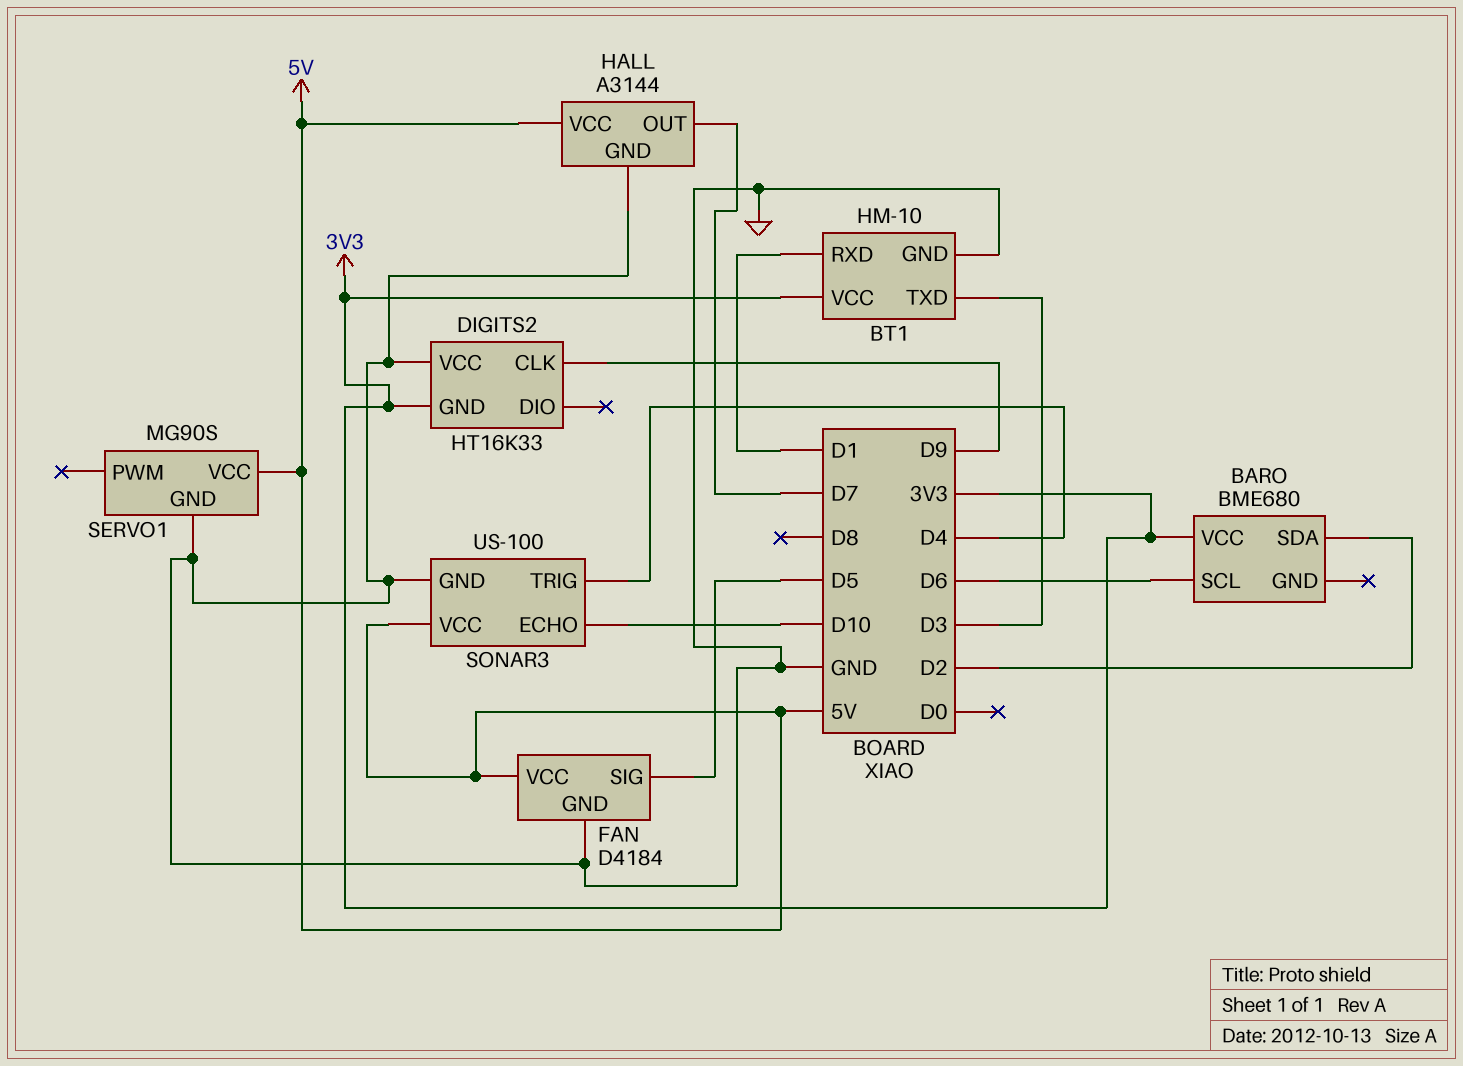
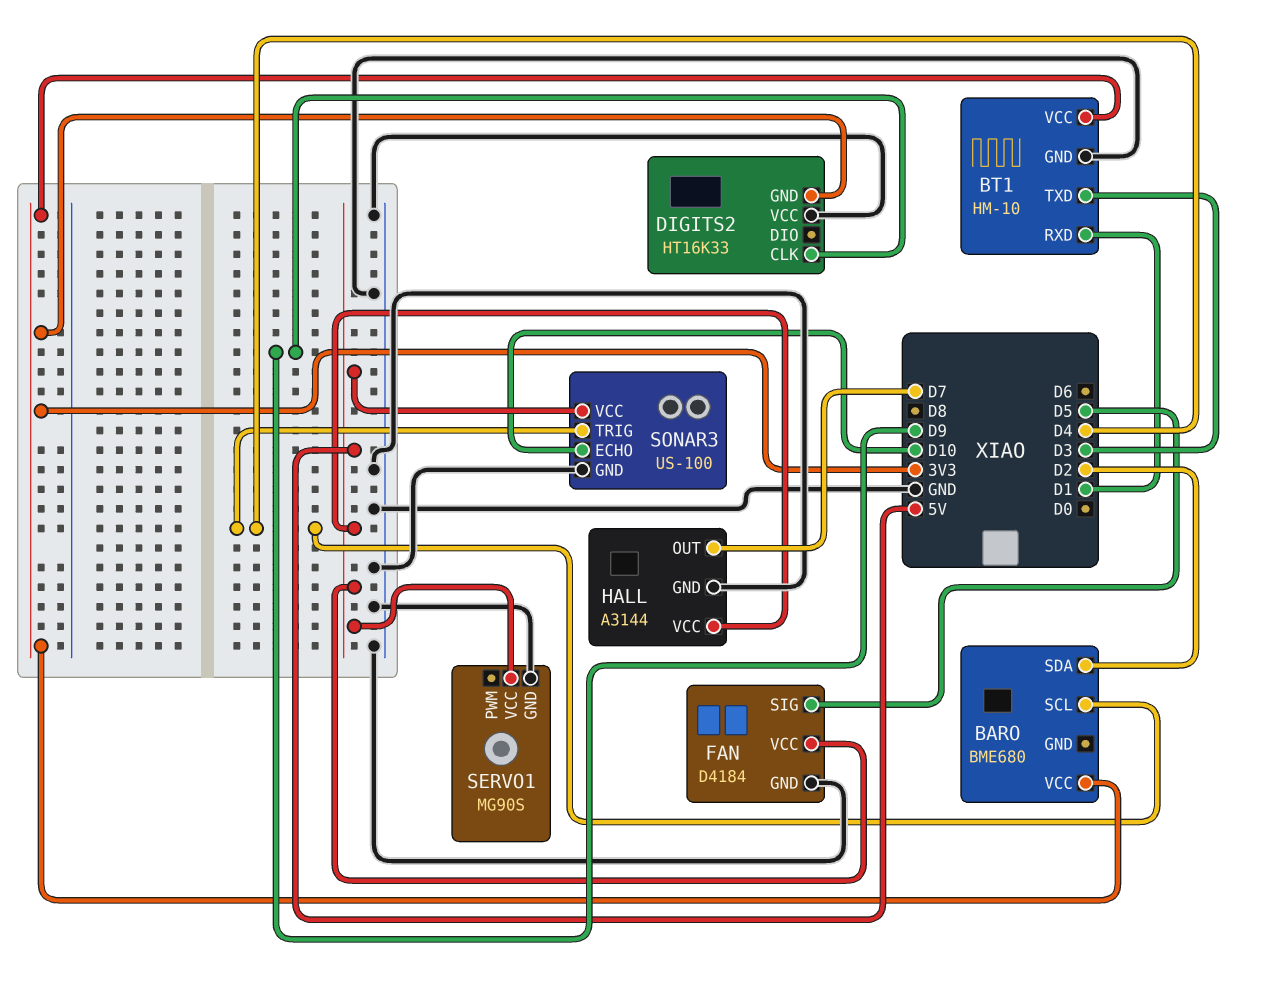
BARO pin SCL: D6 -> D4

